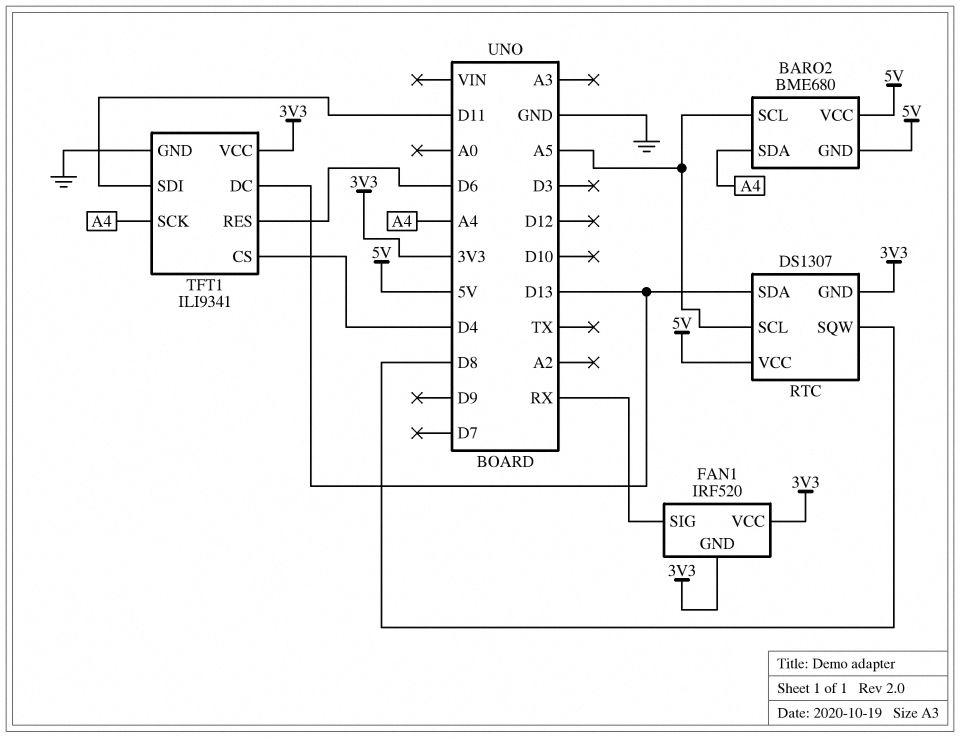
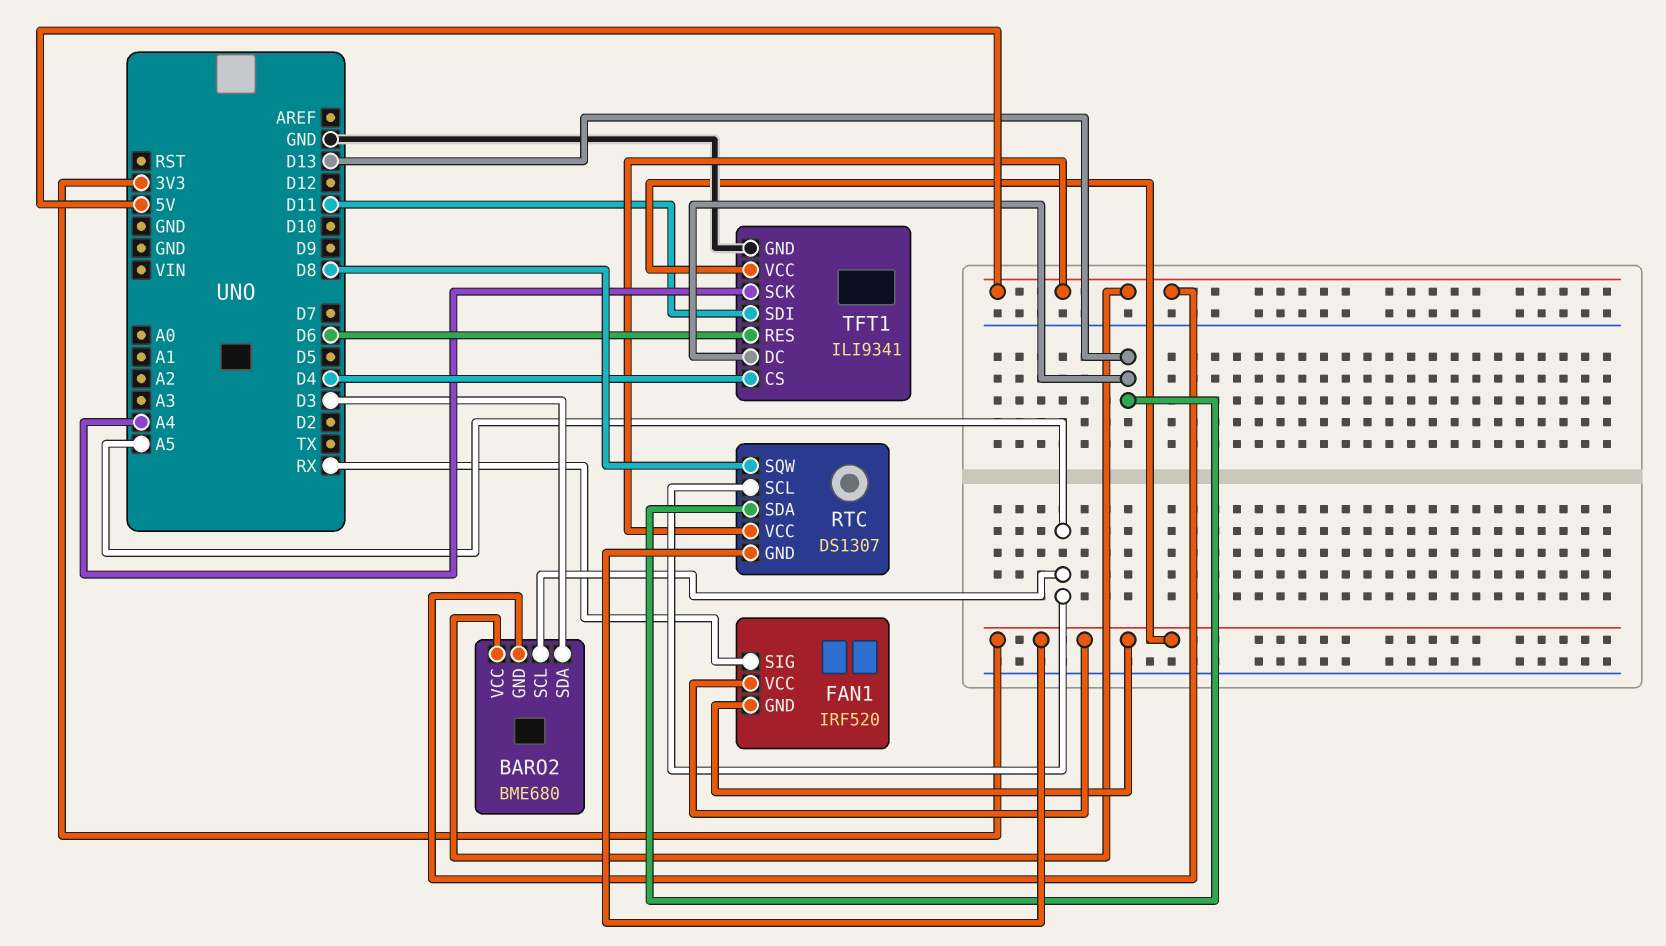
BARO2 pin SDA: A4 -> D3

